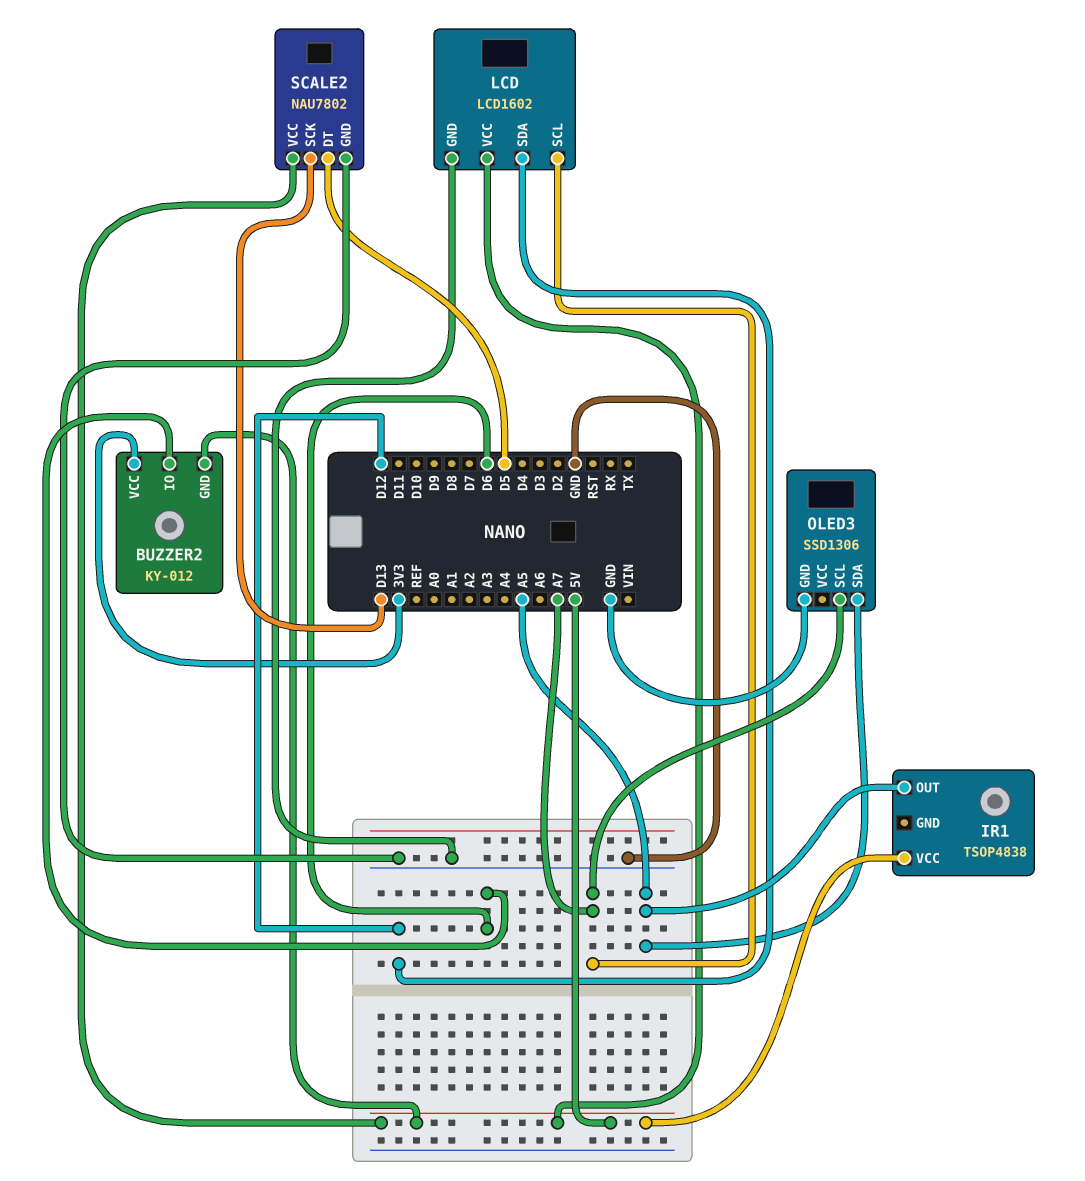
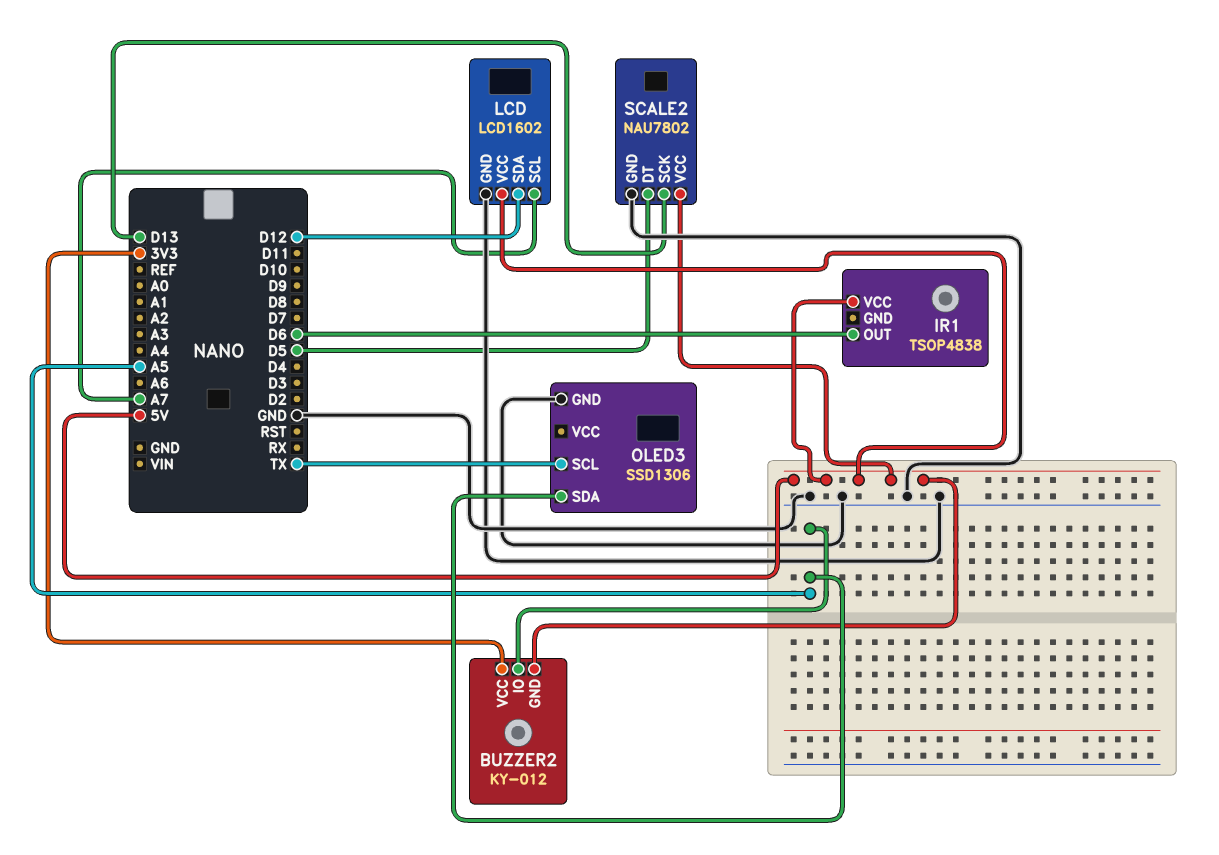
BUZZER2 pin IO: D6 -> A5
IR1 pin OUT: A5 -> D6
OLED3 pin SCL: A7 -> TX

